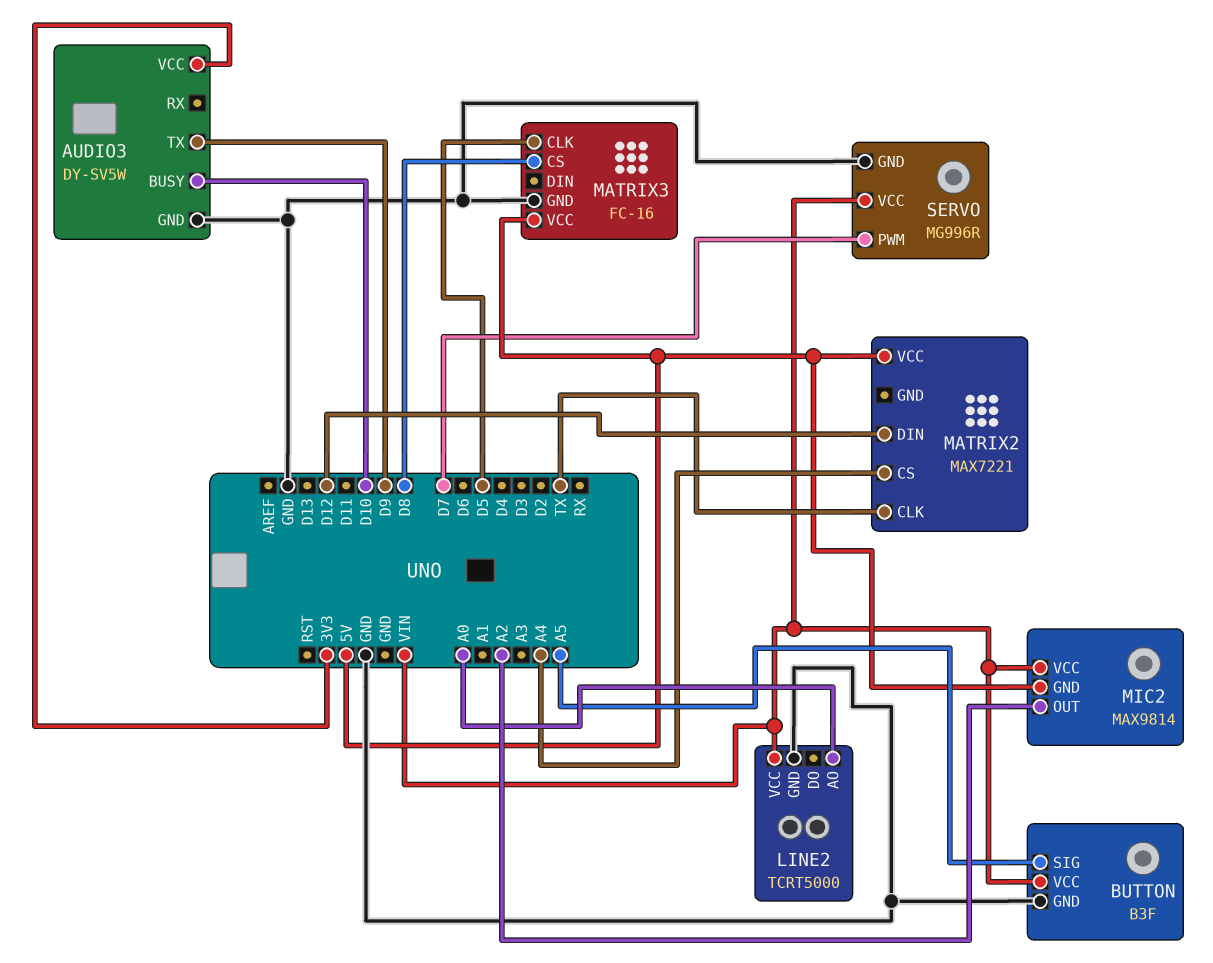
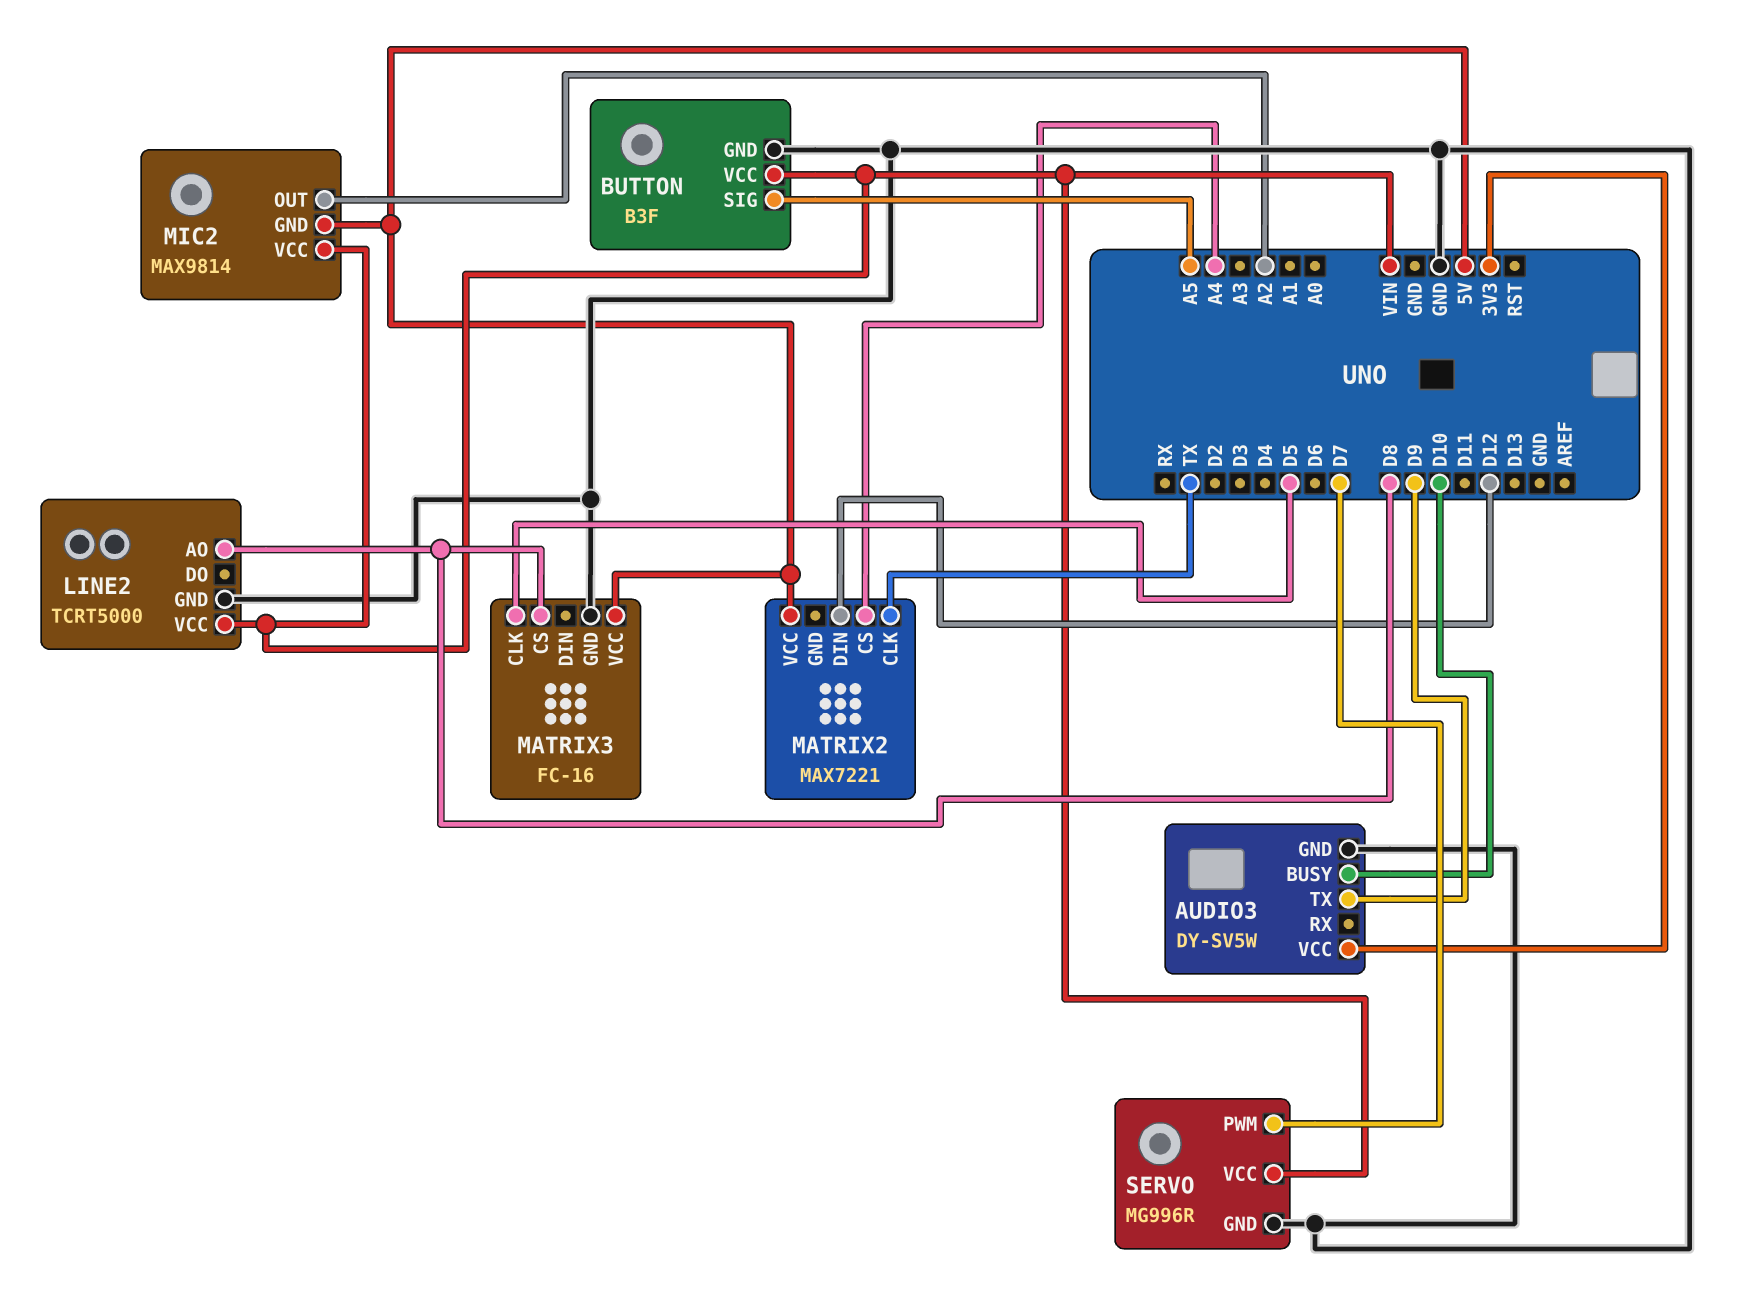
LINE2 pin AO: A0 -> D8

